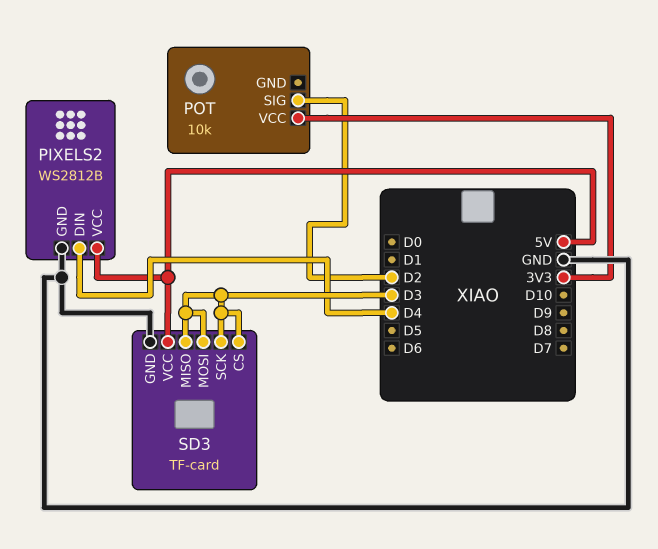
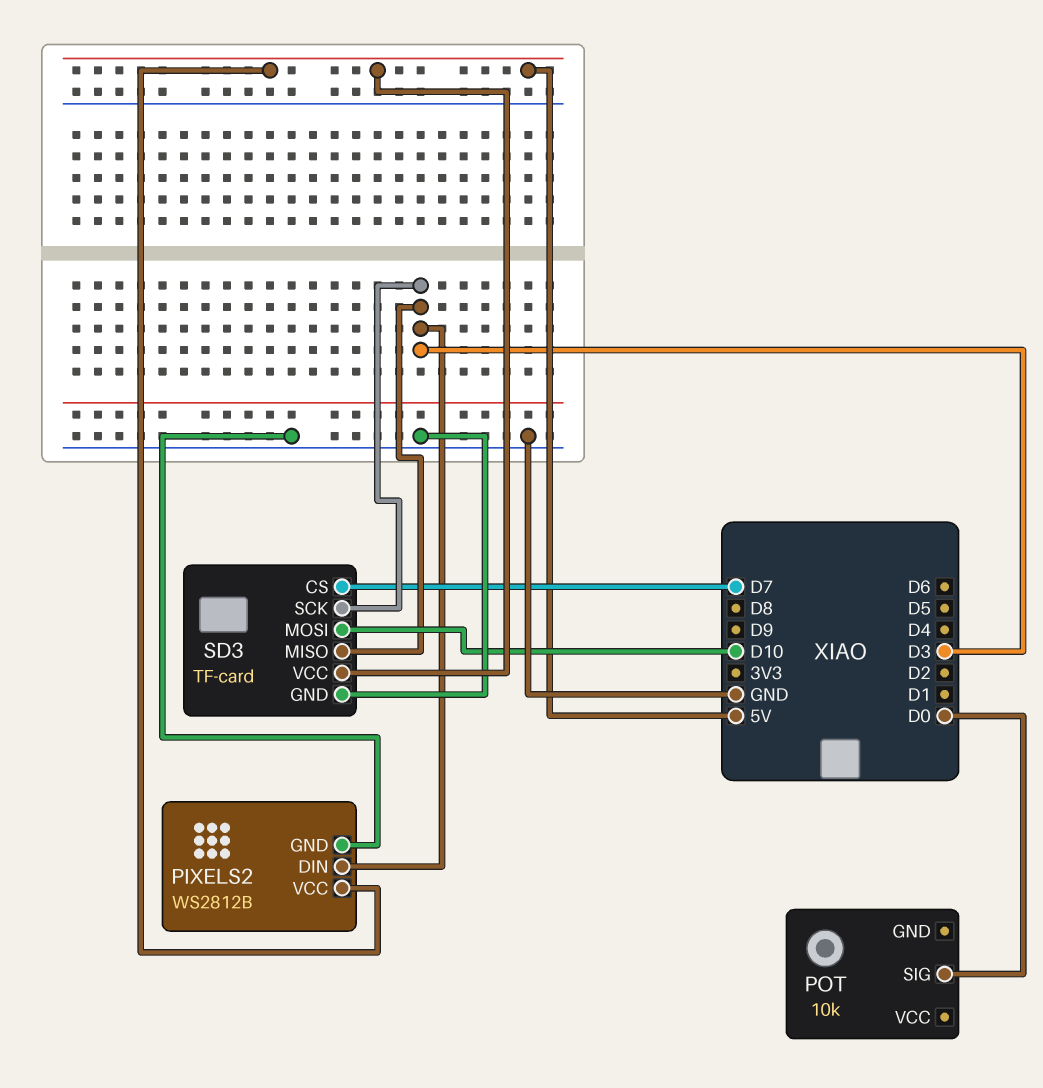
PIXELS2 pin DIN: D4 -> D3
POT pin SIG: D2 -> D0
POT pin VCC: 3V3 -> none
SD3 pin CS: D3 -> D7
SD3 pin MOSI: D3 -> D10

